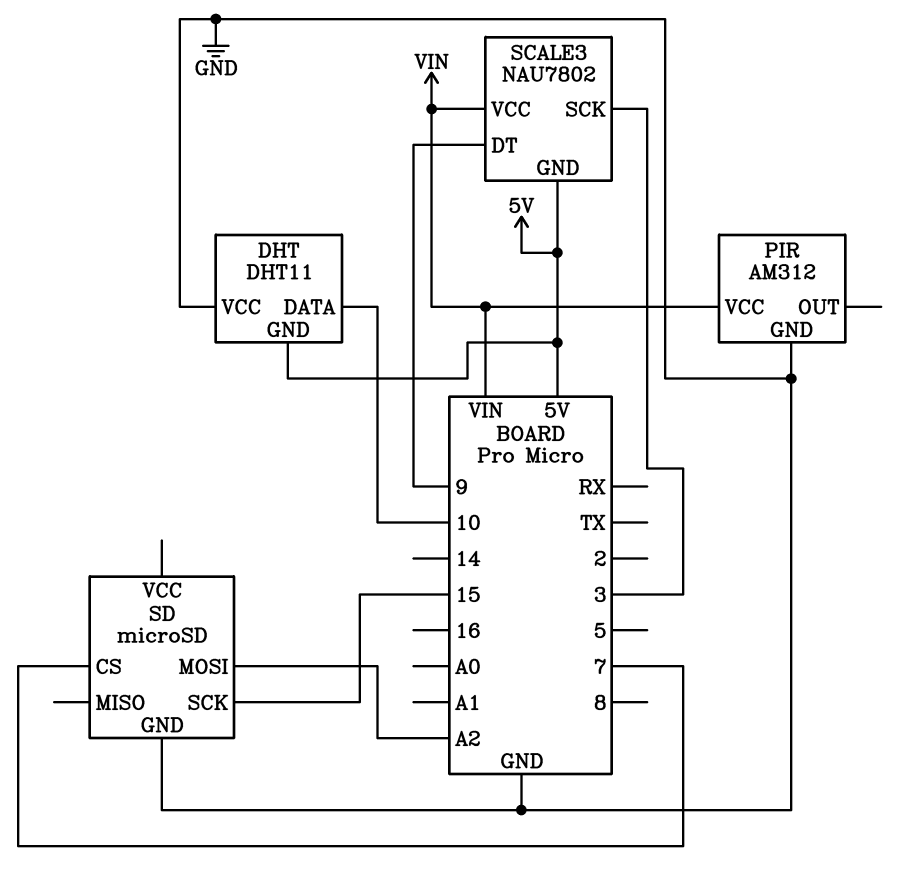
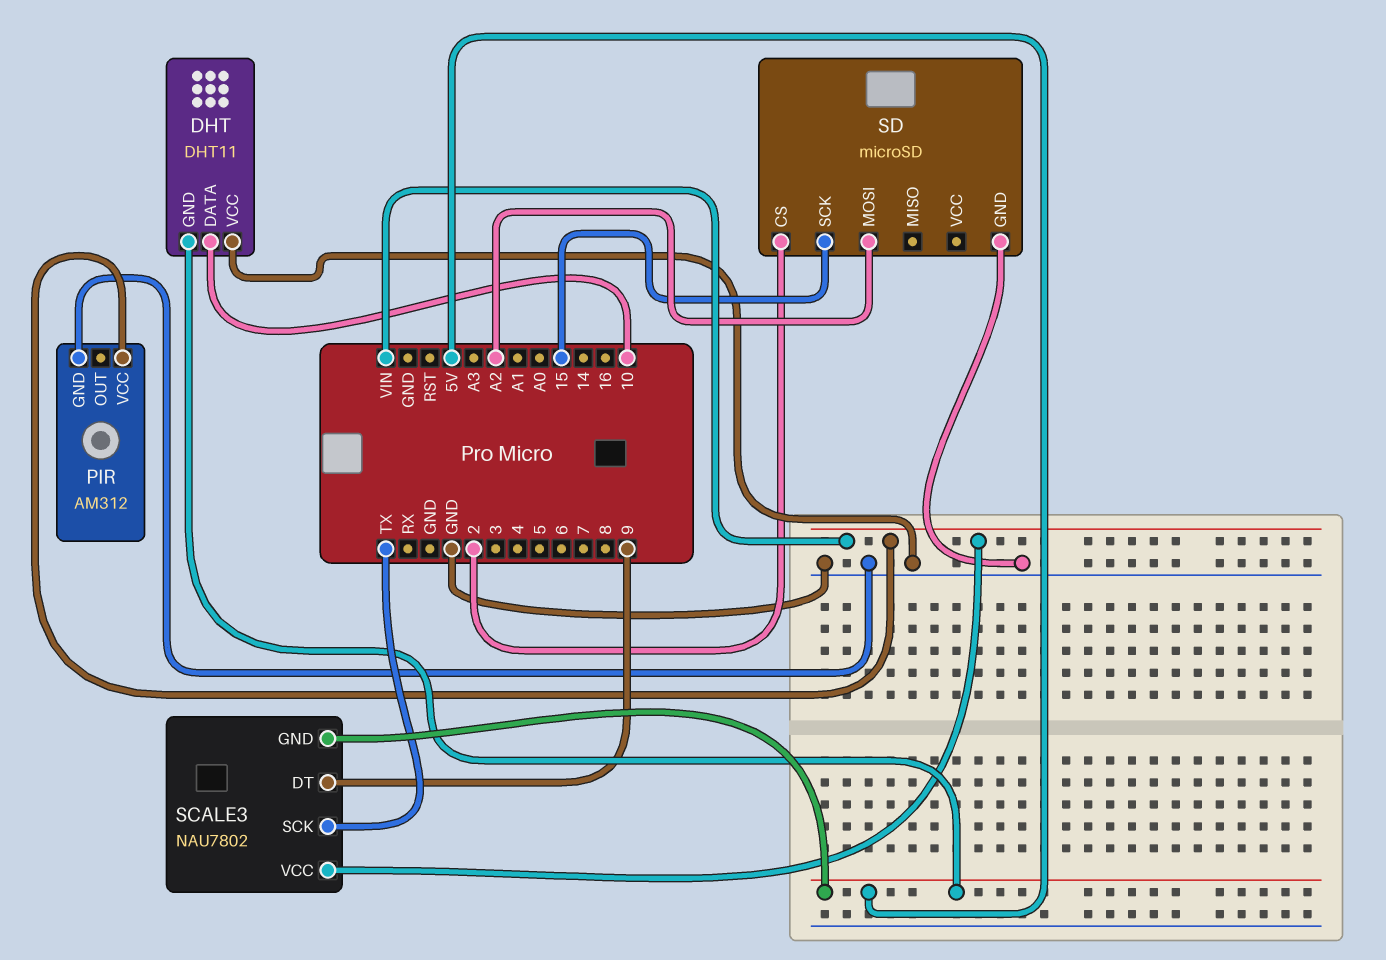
SCALE3 pin SCK: 3 -> TX
SD pin CS: 7 -> 2

